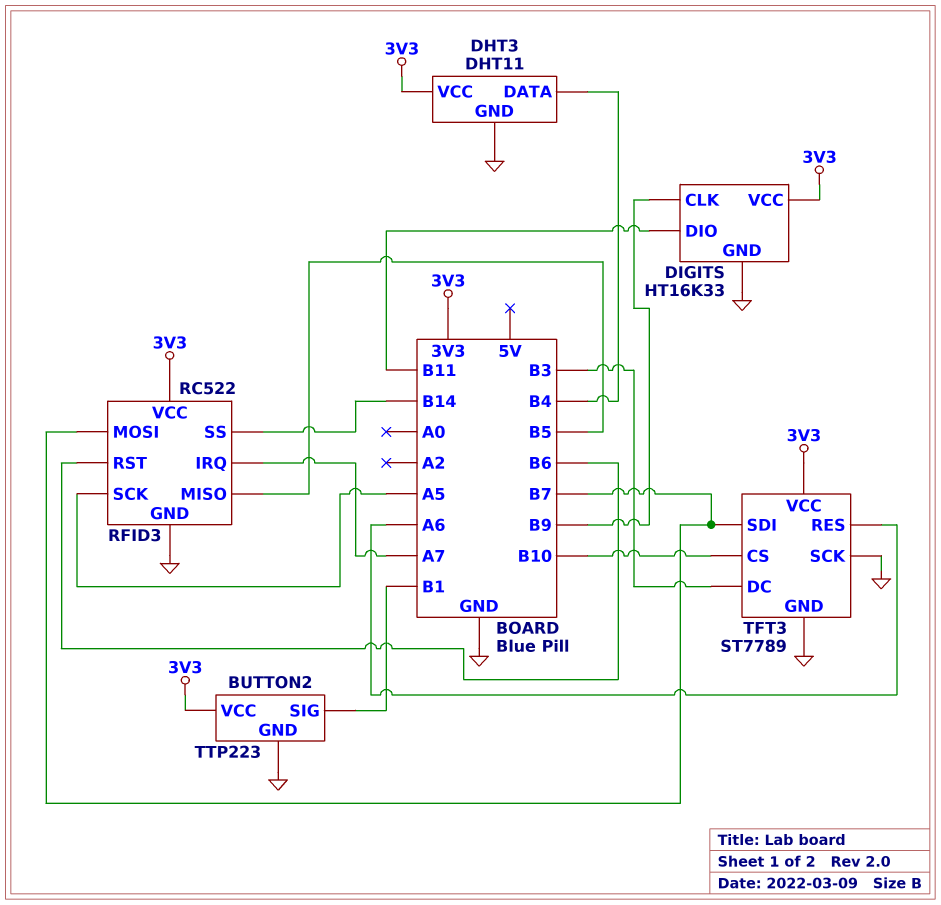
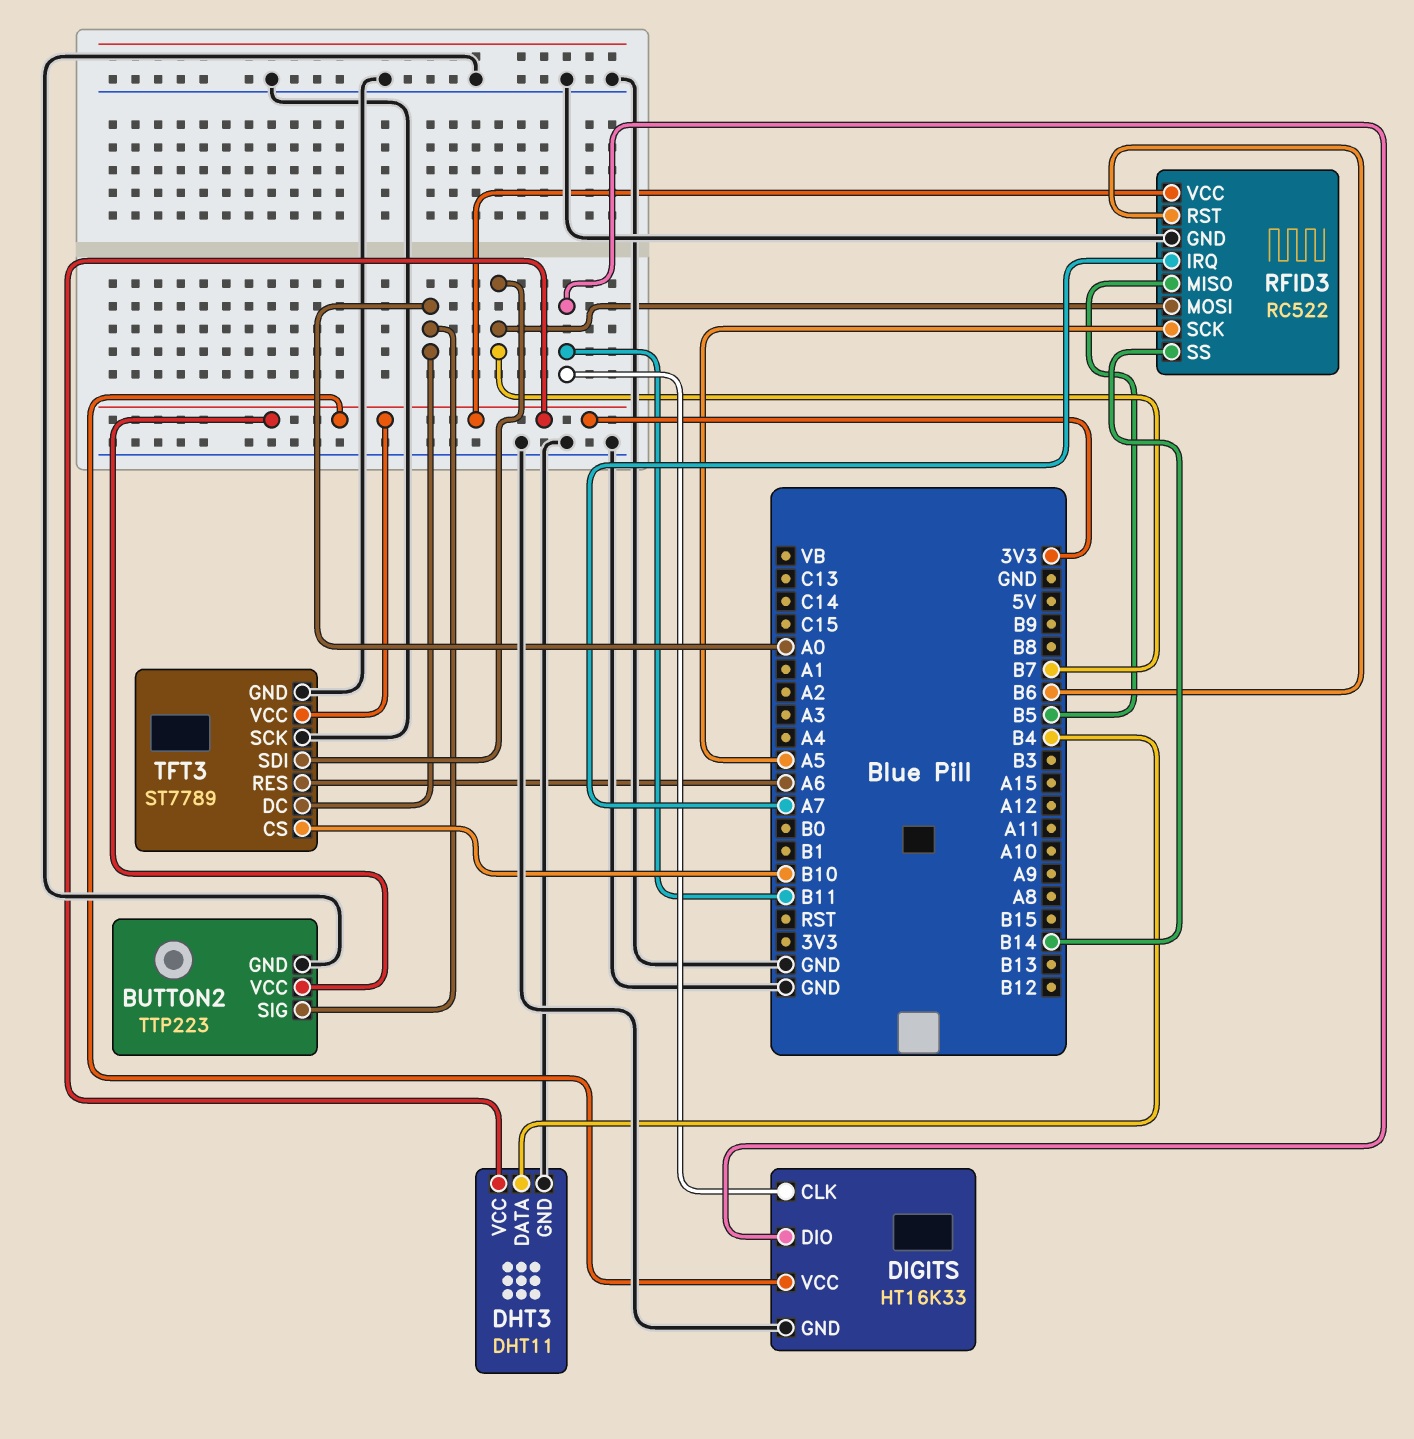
BUTTON2 pin SIG: B1 -> A0
DIGITS pin CLK: B9 -> B11
TFT3 pin DC: B3 -> A0

